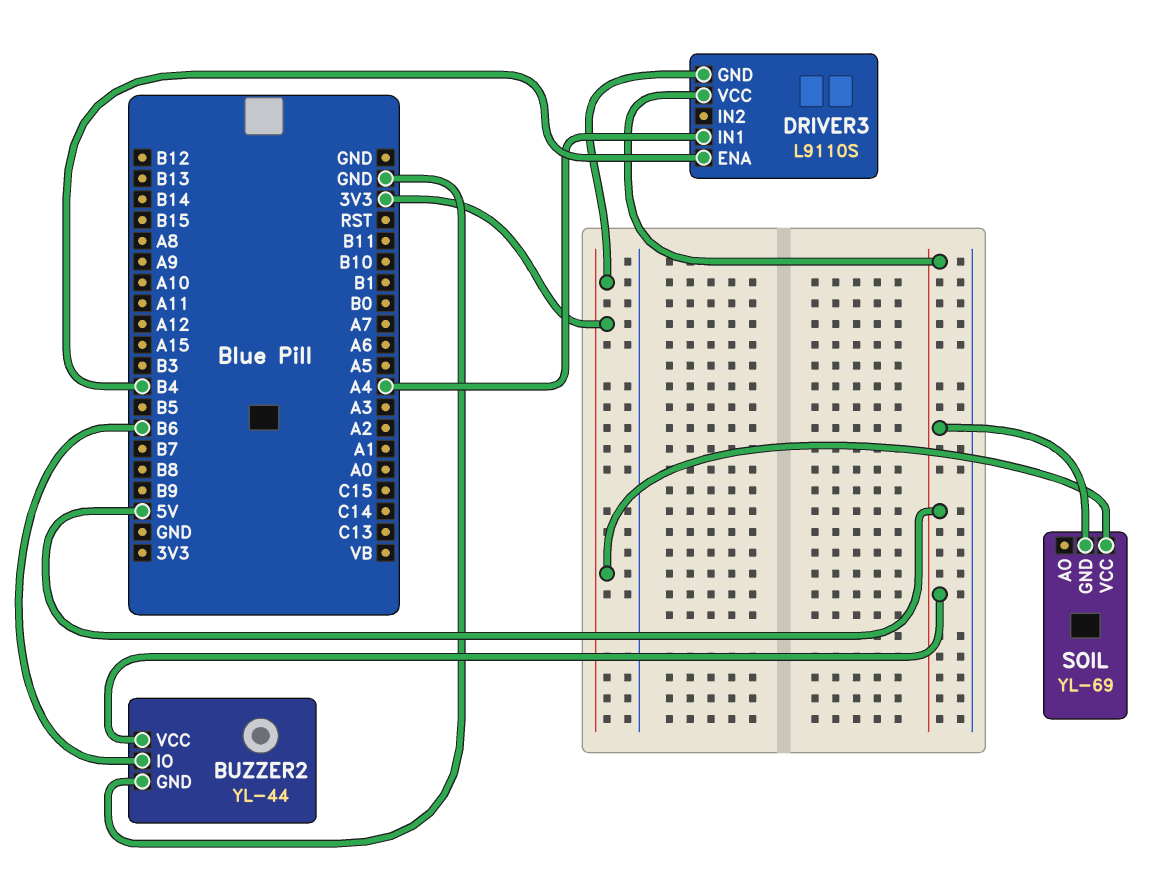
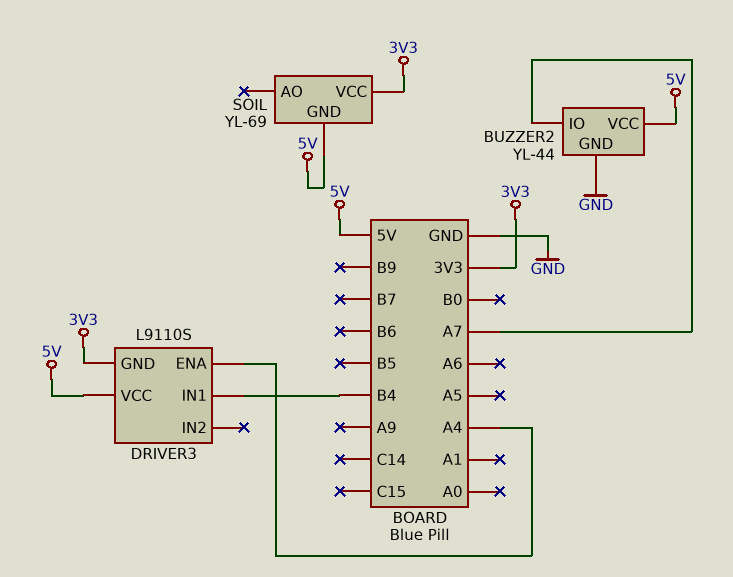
BUZZER2 pin IO: B6 -> A7
DRIVER3 pin ENA: B4 -> A4
DRIVER3 pin IN1: A4 -> B4

